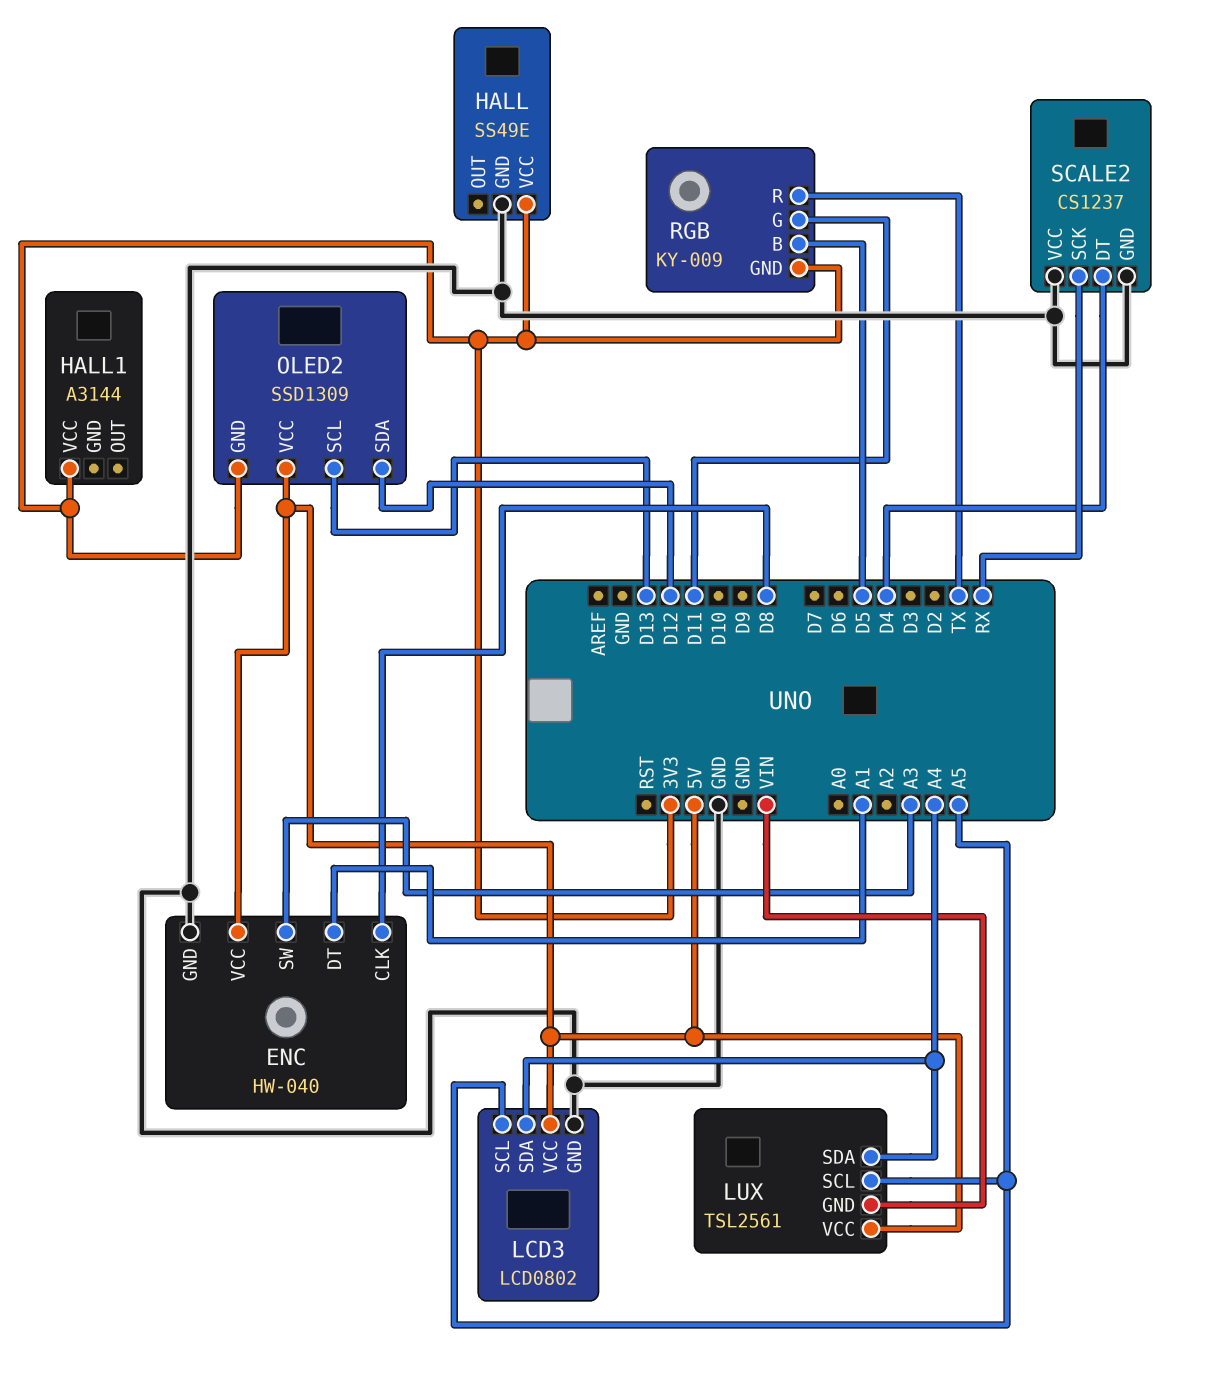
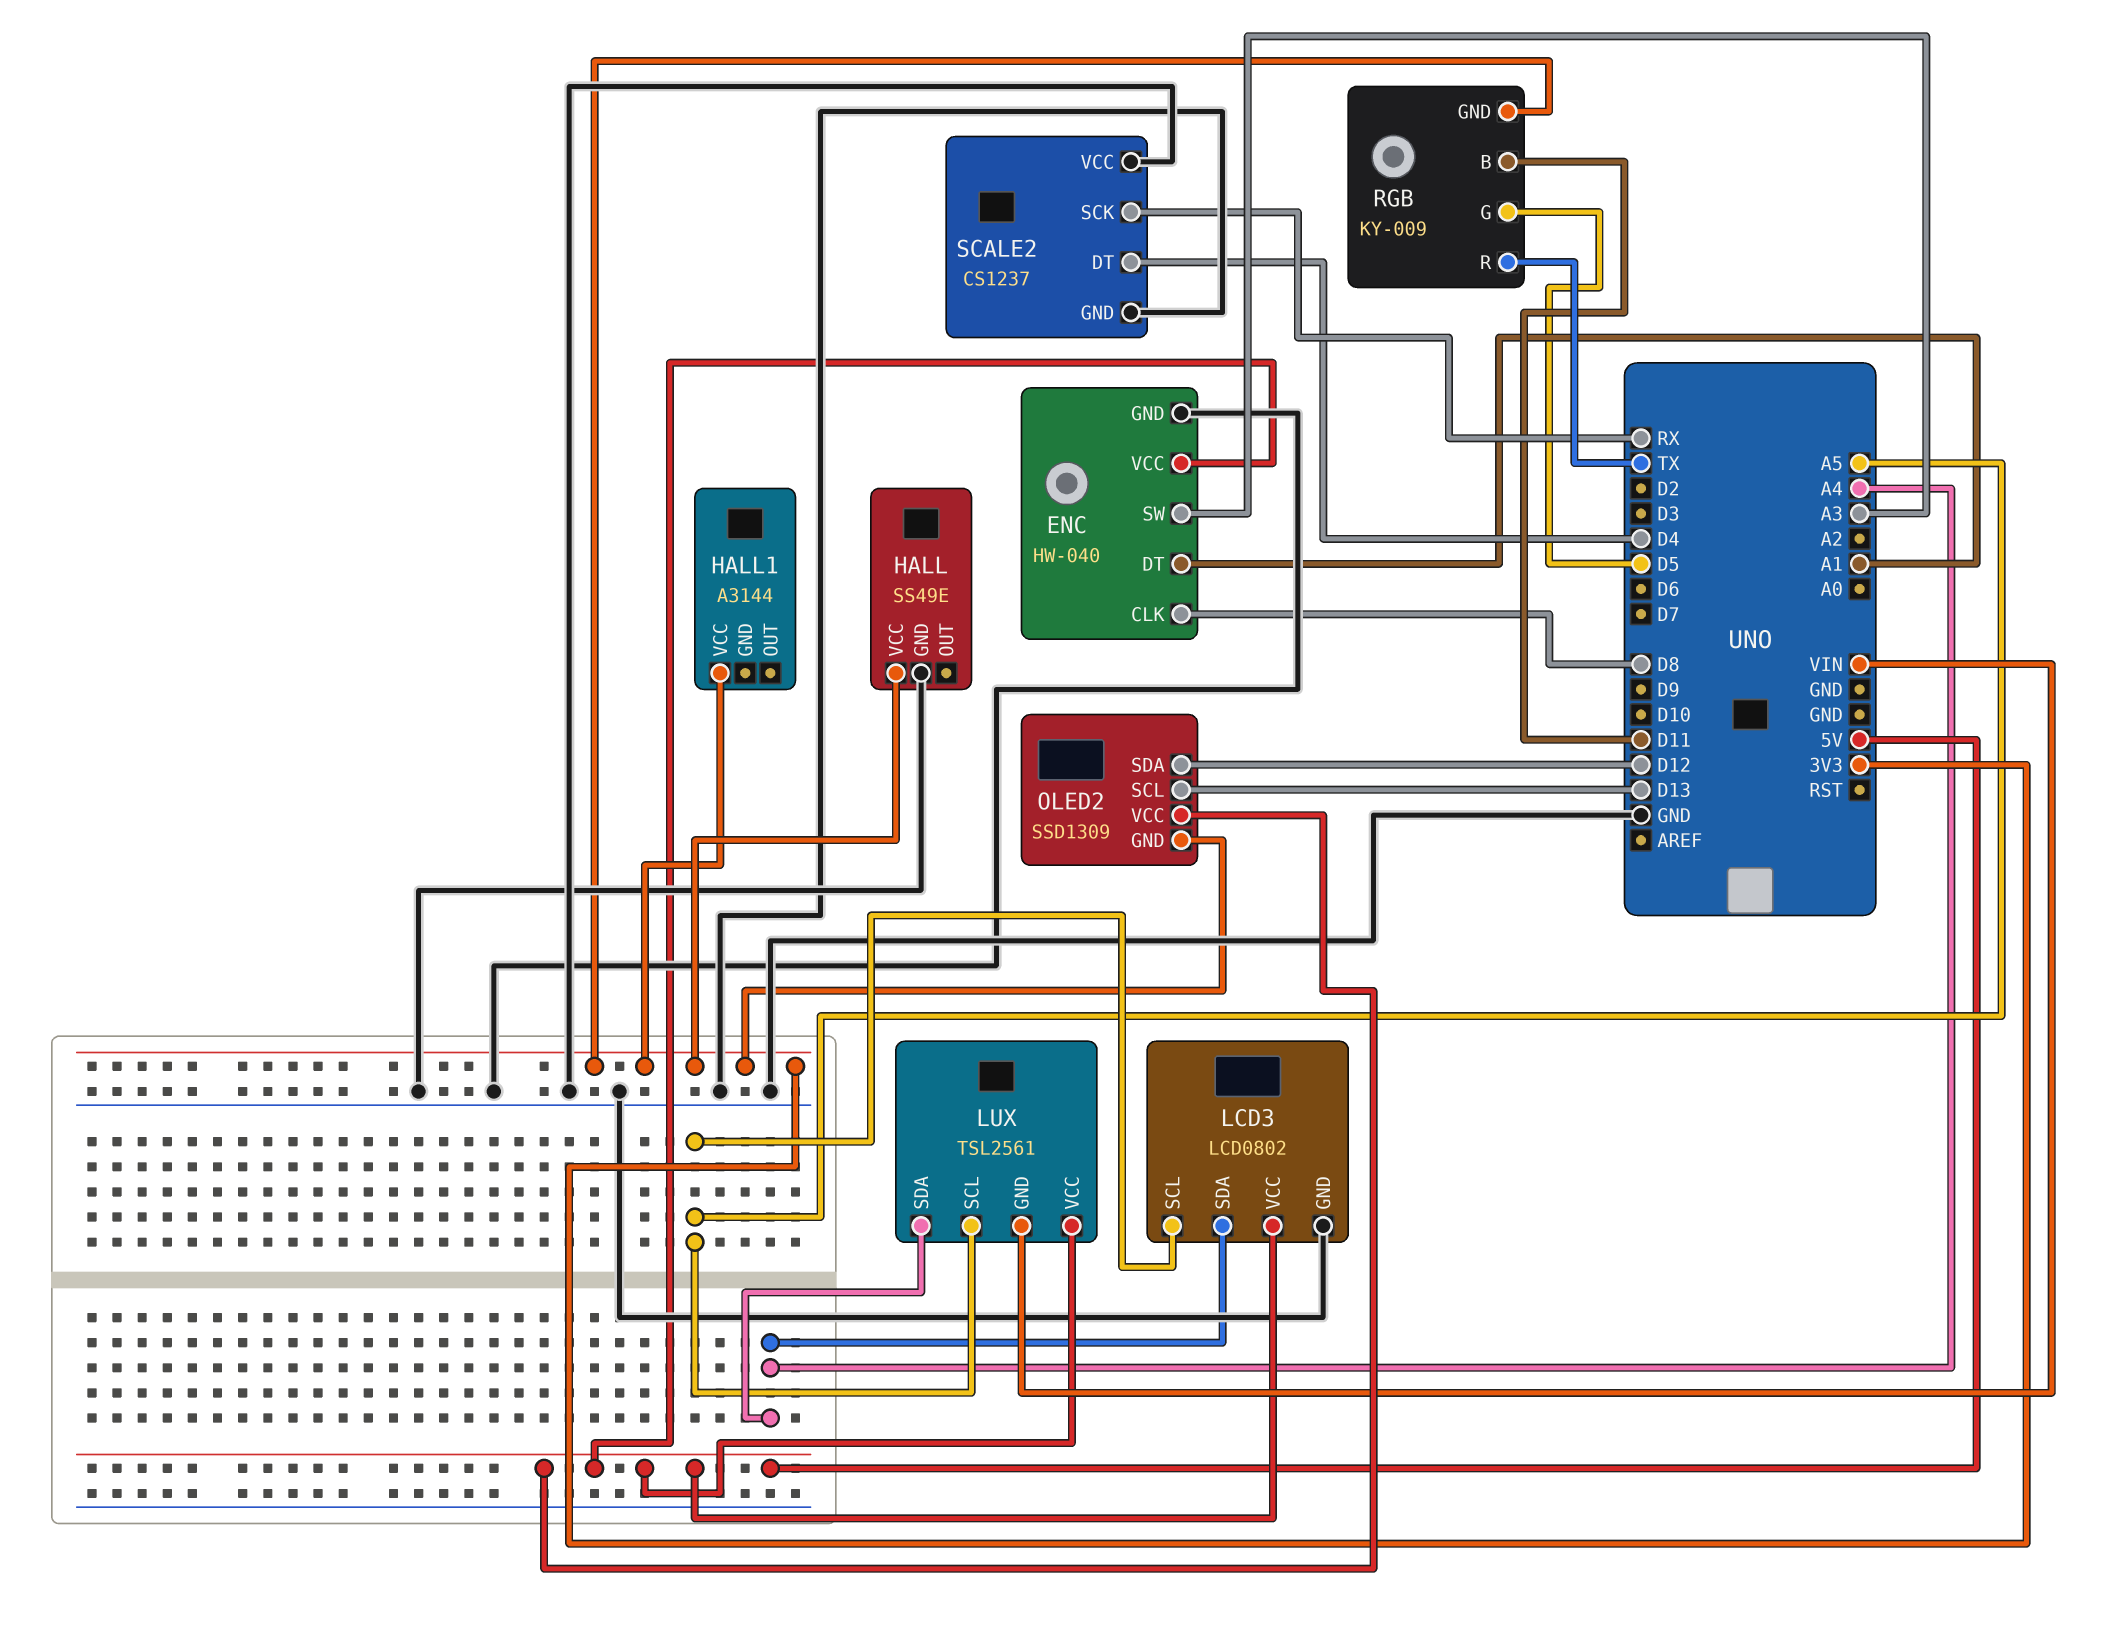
RGB pin B: D5 -> D11
RGB pin G: D11 -> D5

